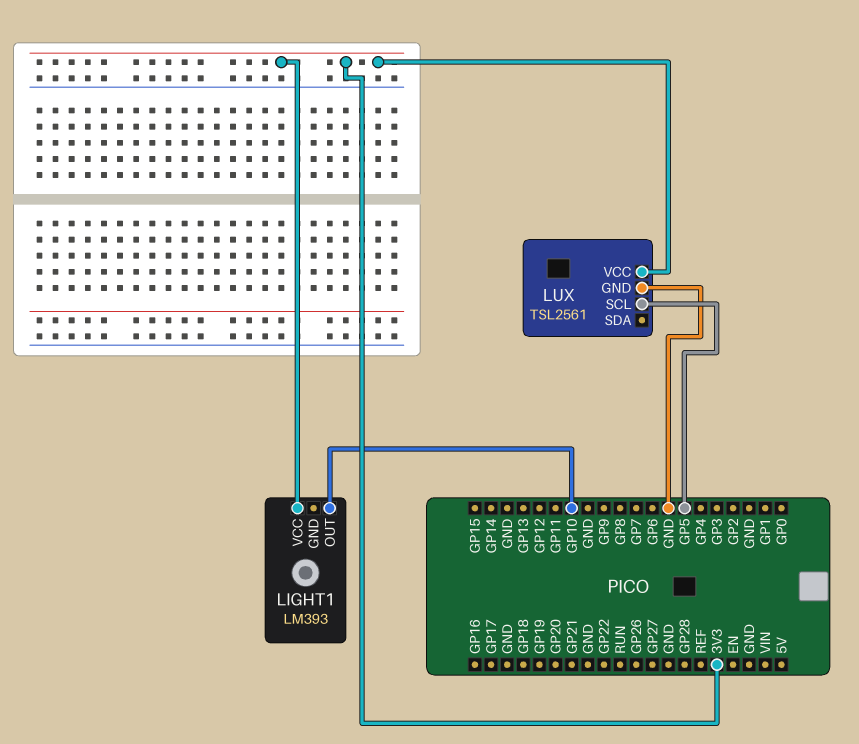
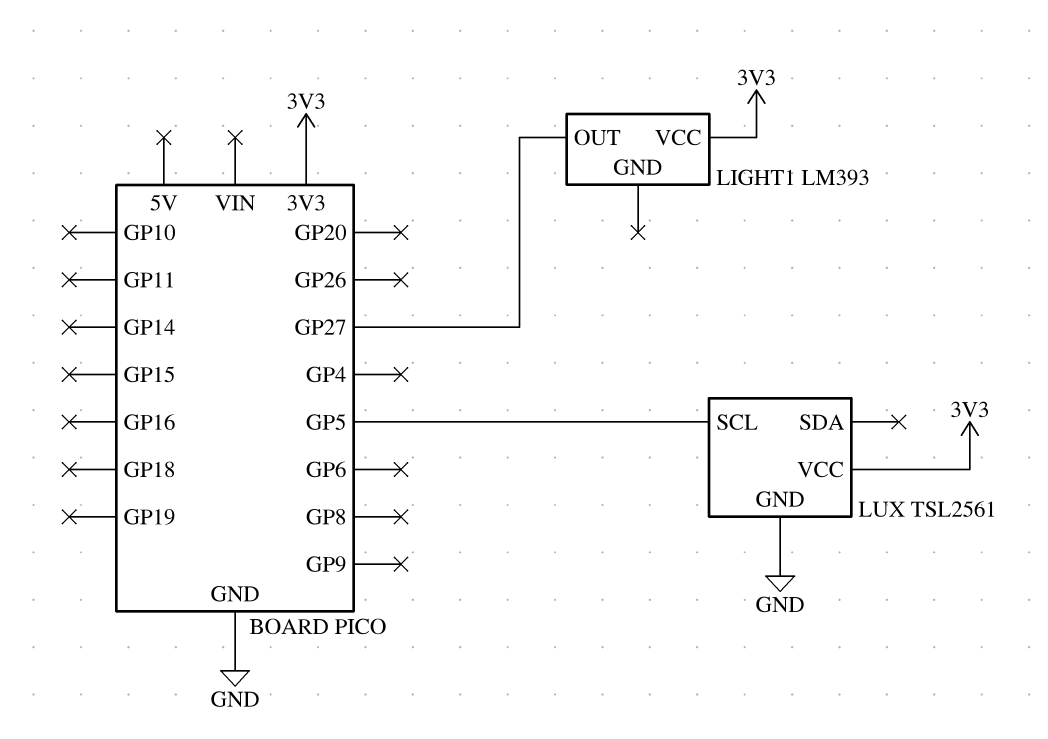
LIGHT1 pin OUT: GP10 -> GP27

